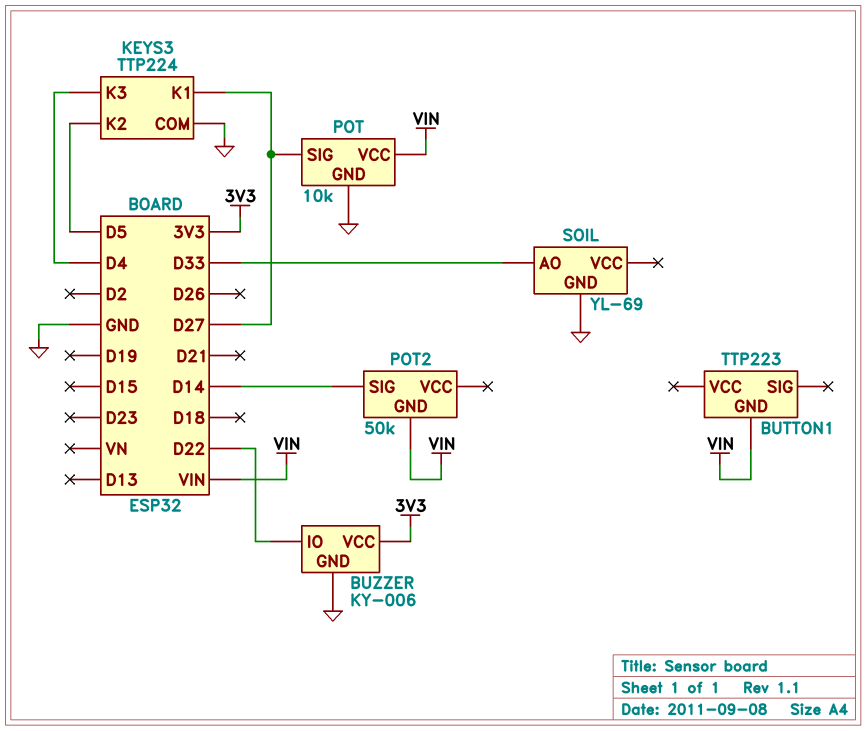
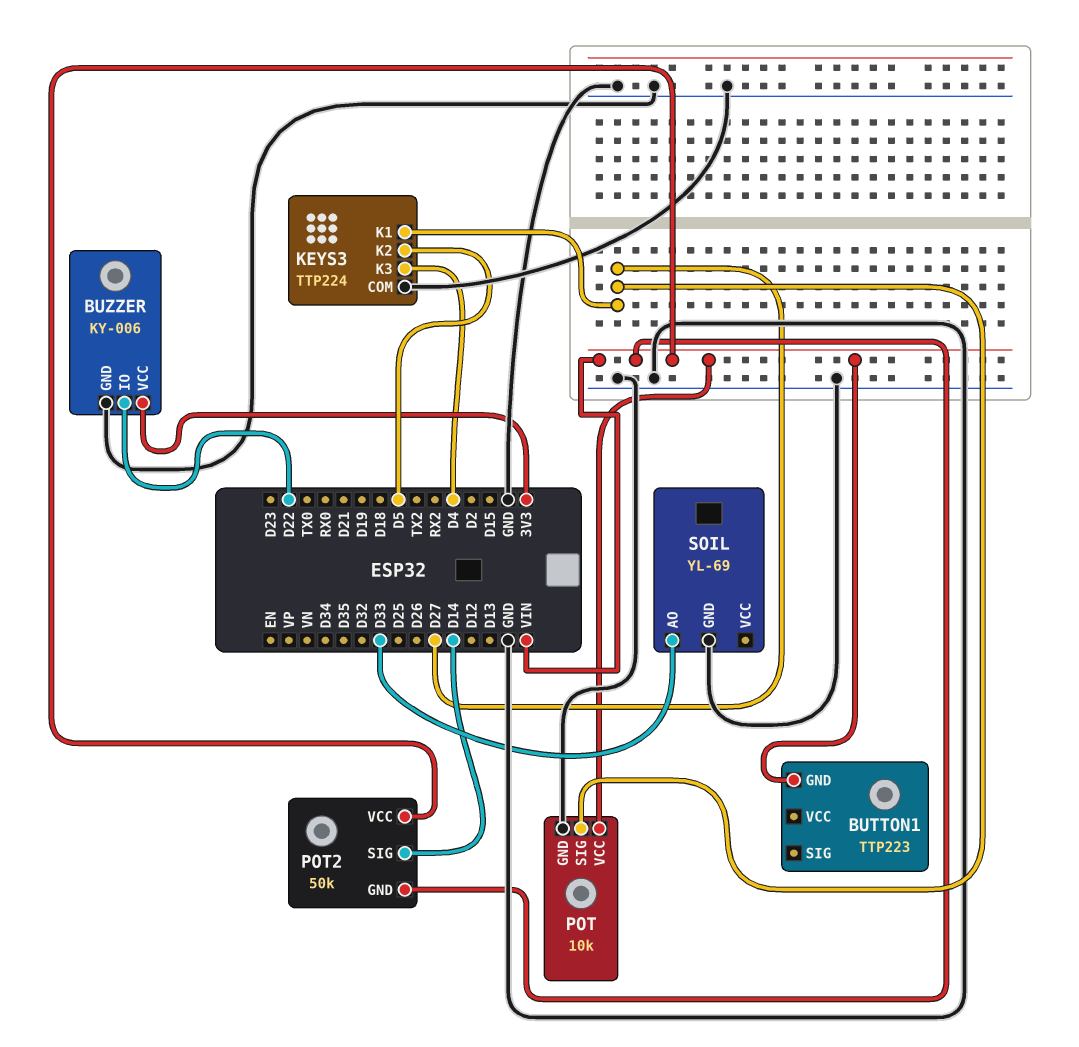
POT2 pin VCC: none -> VIN

